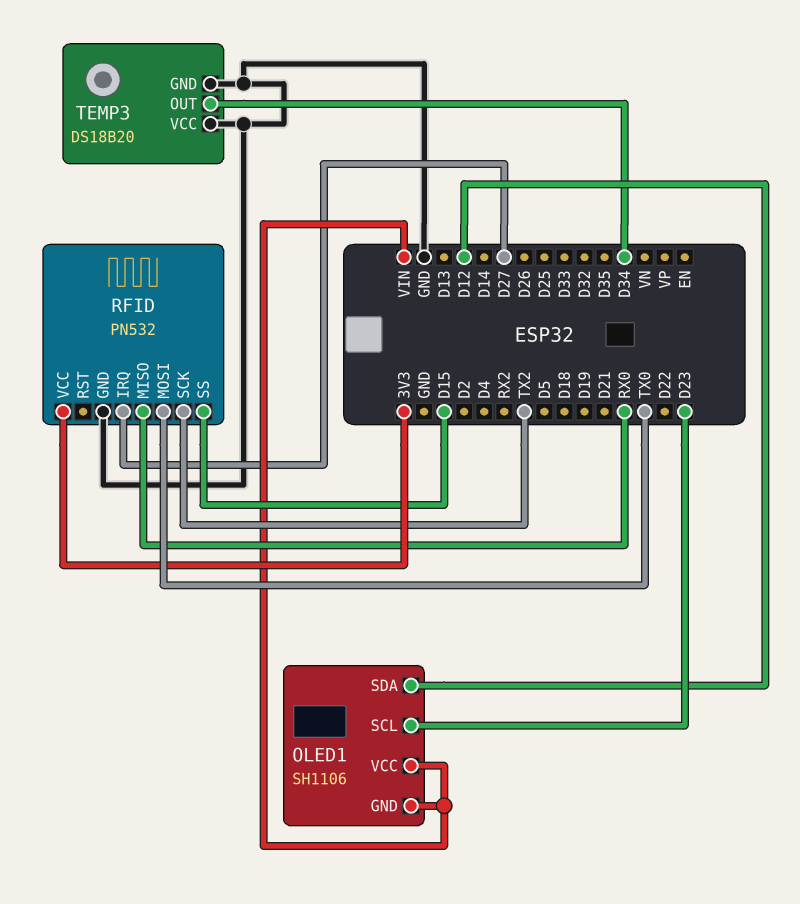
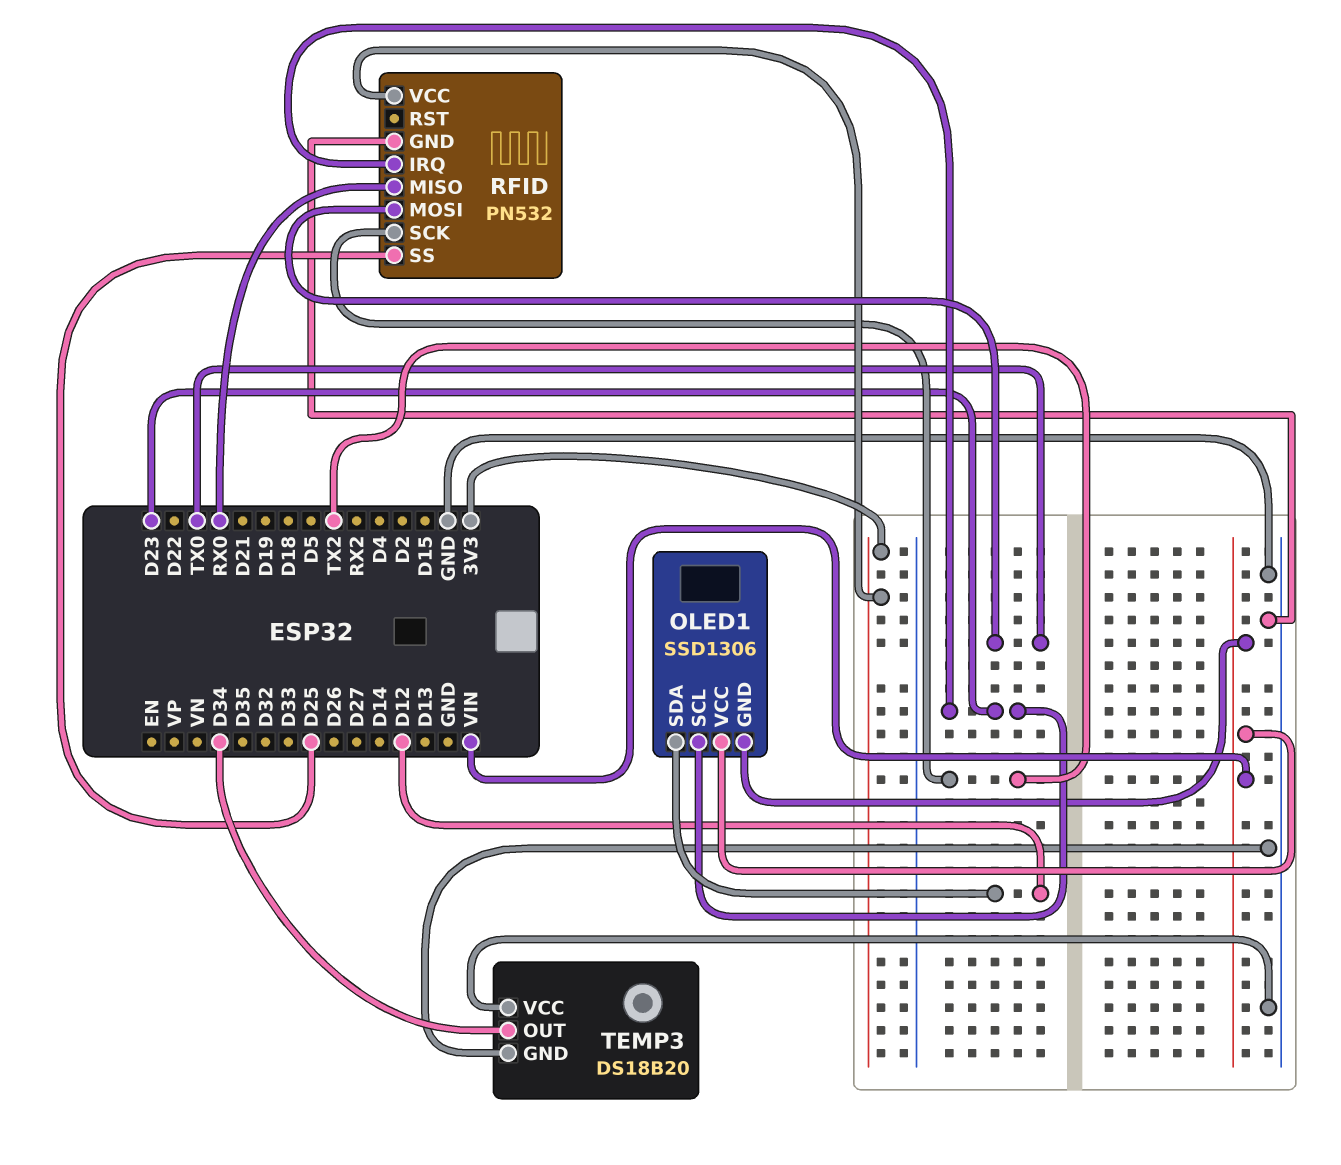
OLED1: SH1106 -> SSD1306
RFID pin IRQ: D27 -> D23
RFID pin SS: D15 -> D25

